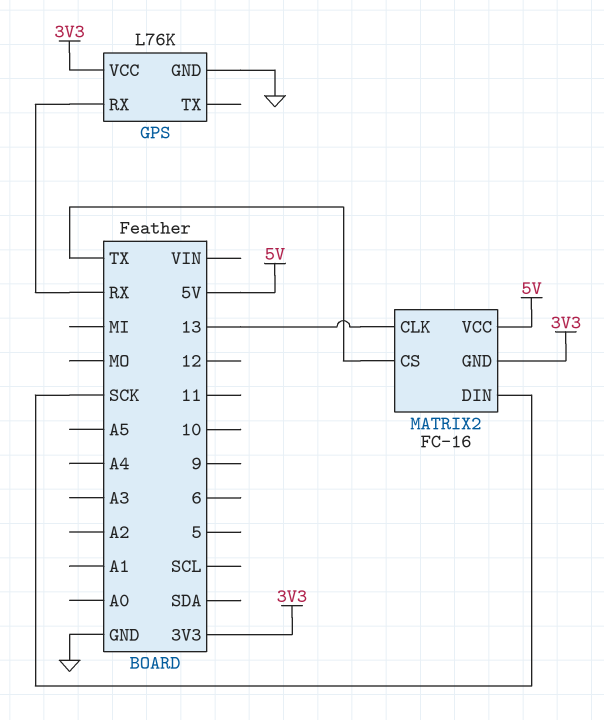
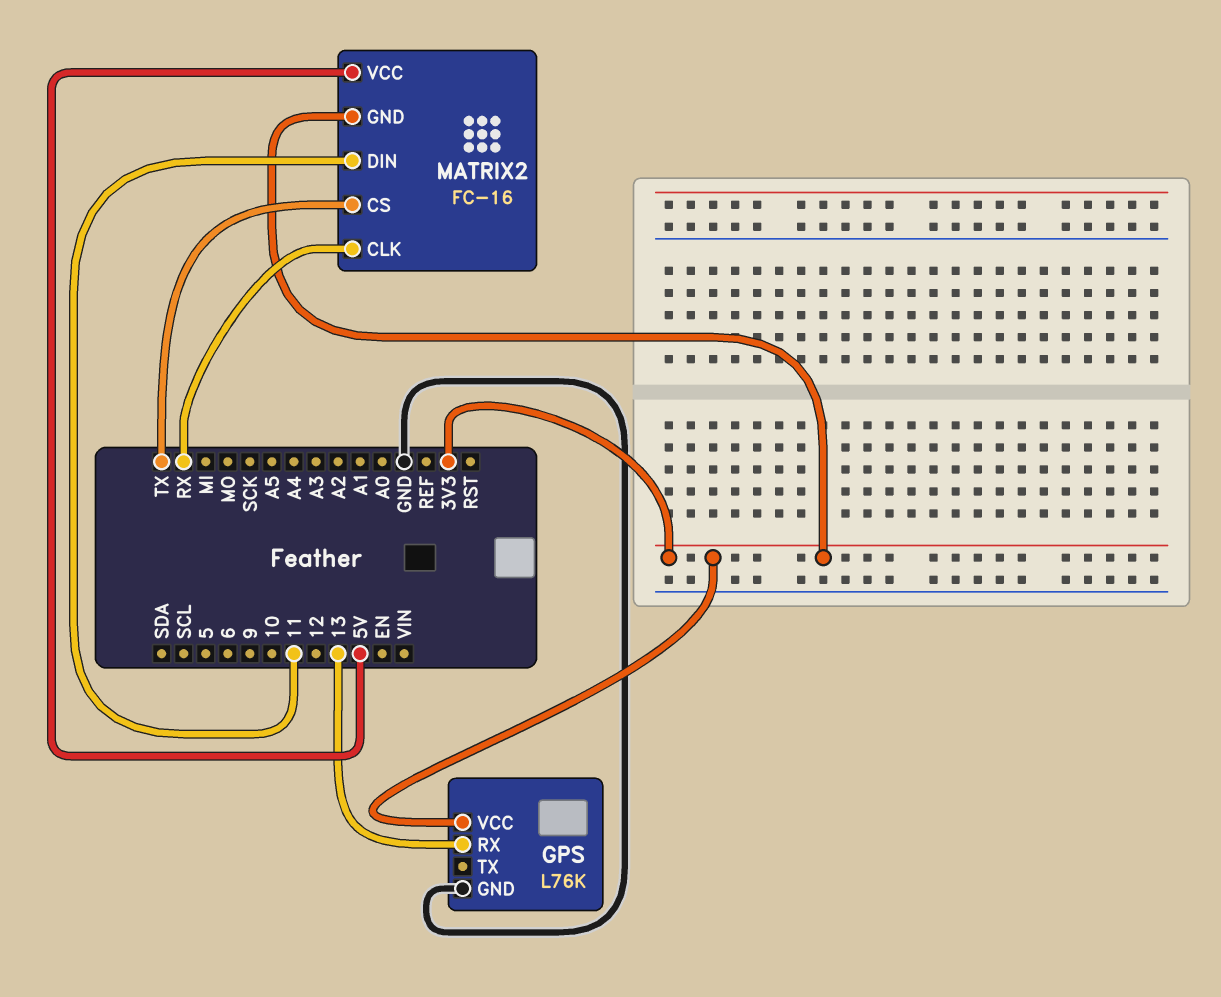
GPS pin RX: RX -> 13
MATRIX2 pin CLK: 13 -> RX
MATRIX2 pin DIN: SCK -> 11

